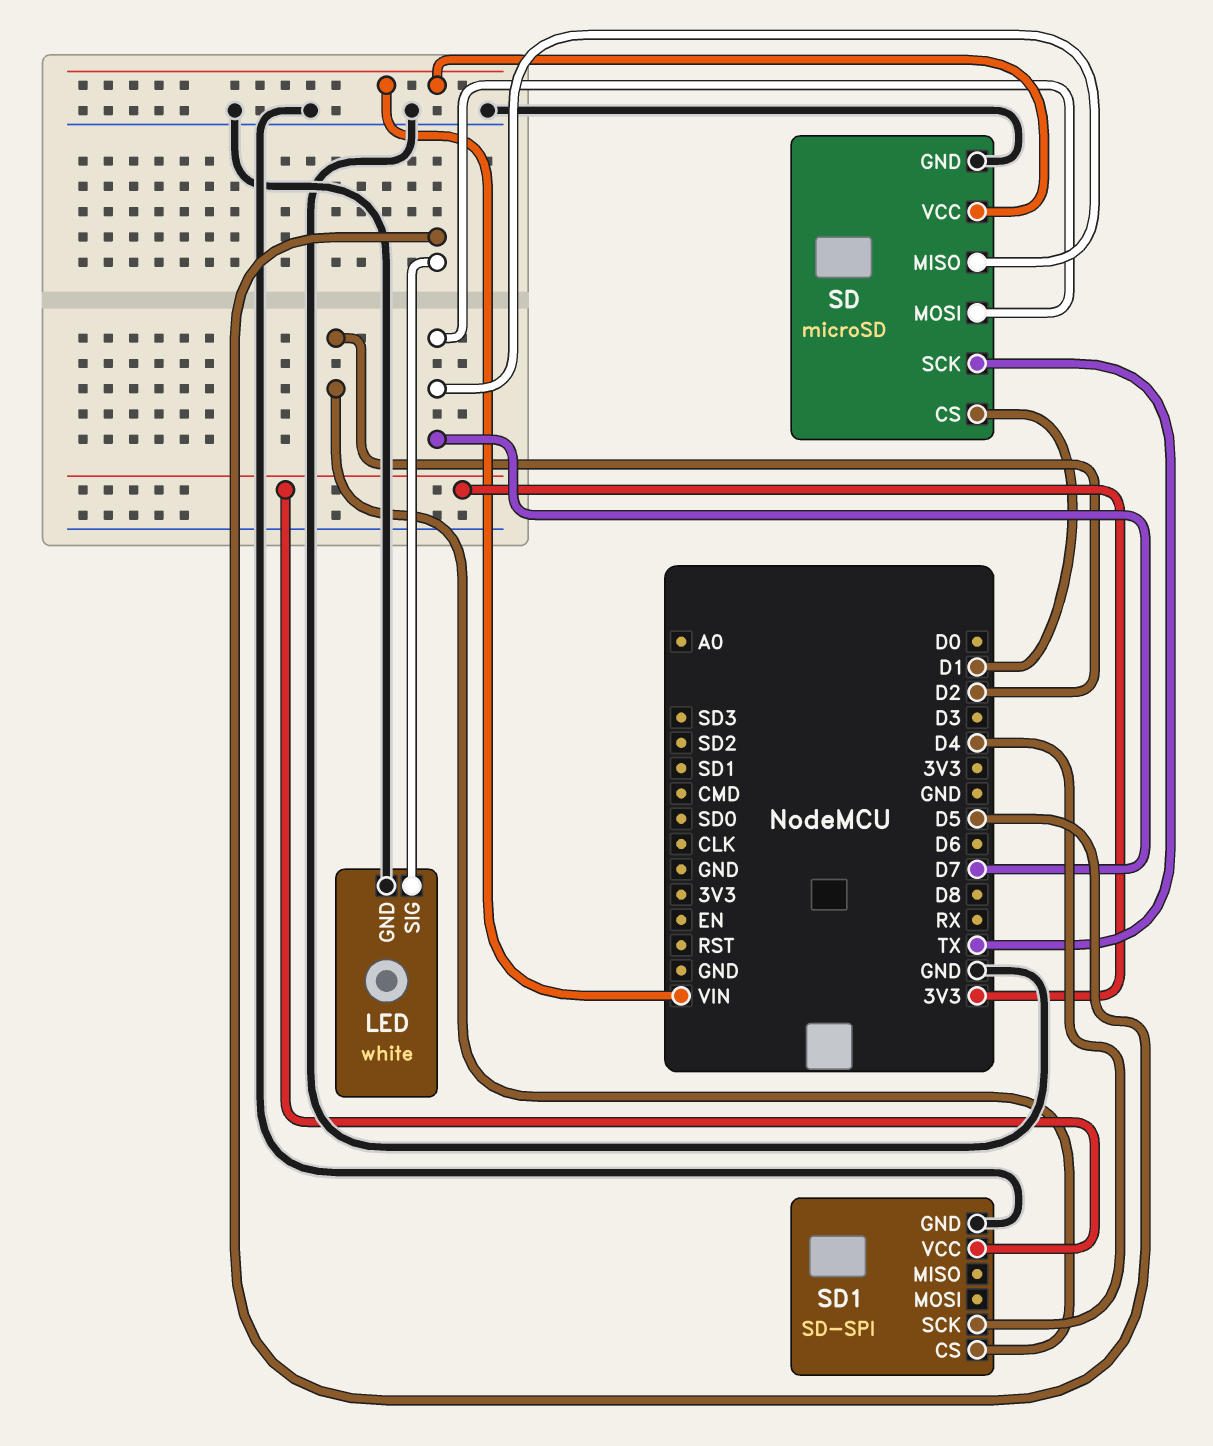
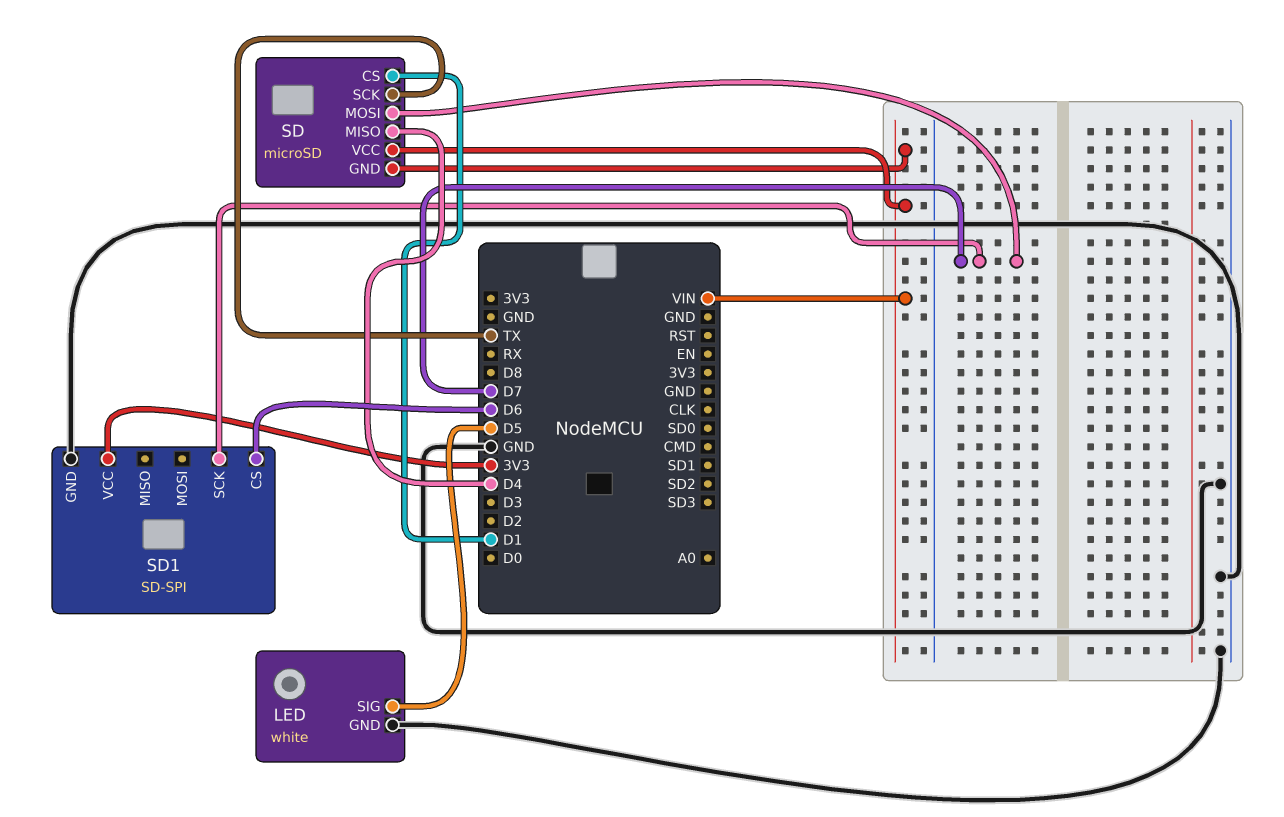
SD pin GND: GND -> VIN
SD pin MISO: D7 -> D4
SD1 pin CS: D2 -> D6
SD1 pin SCK: D4 -> D7

